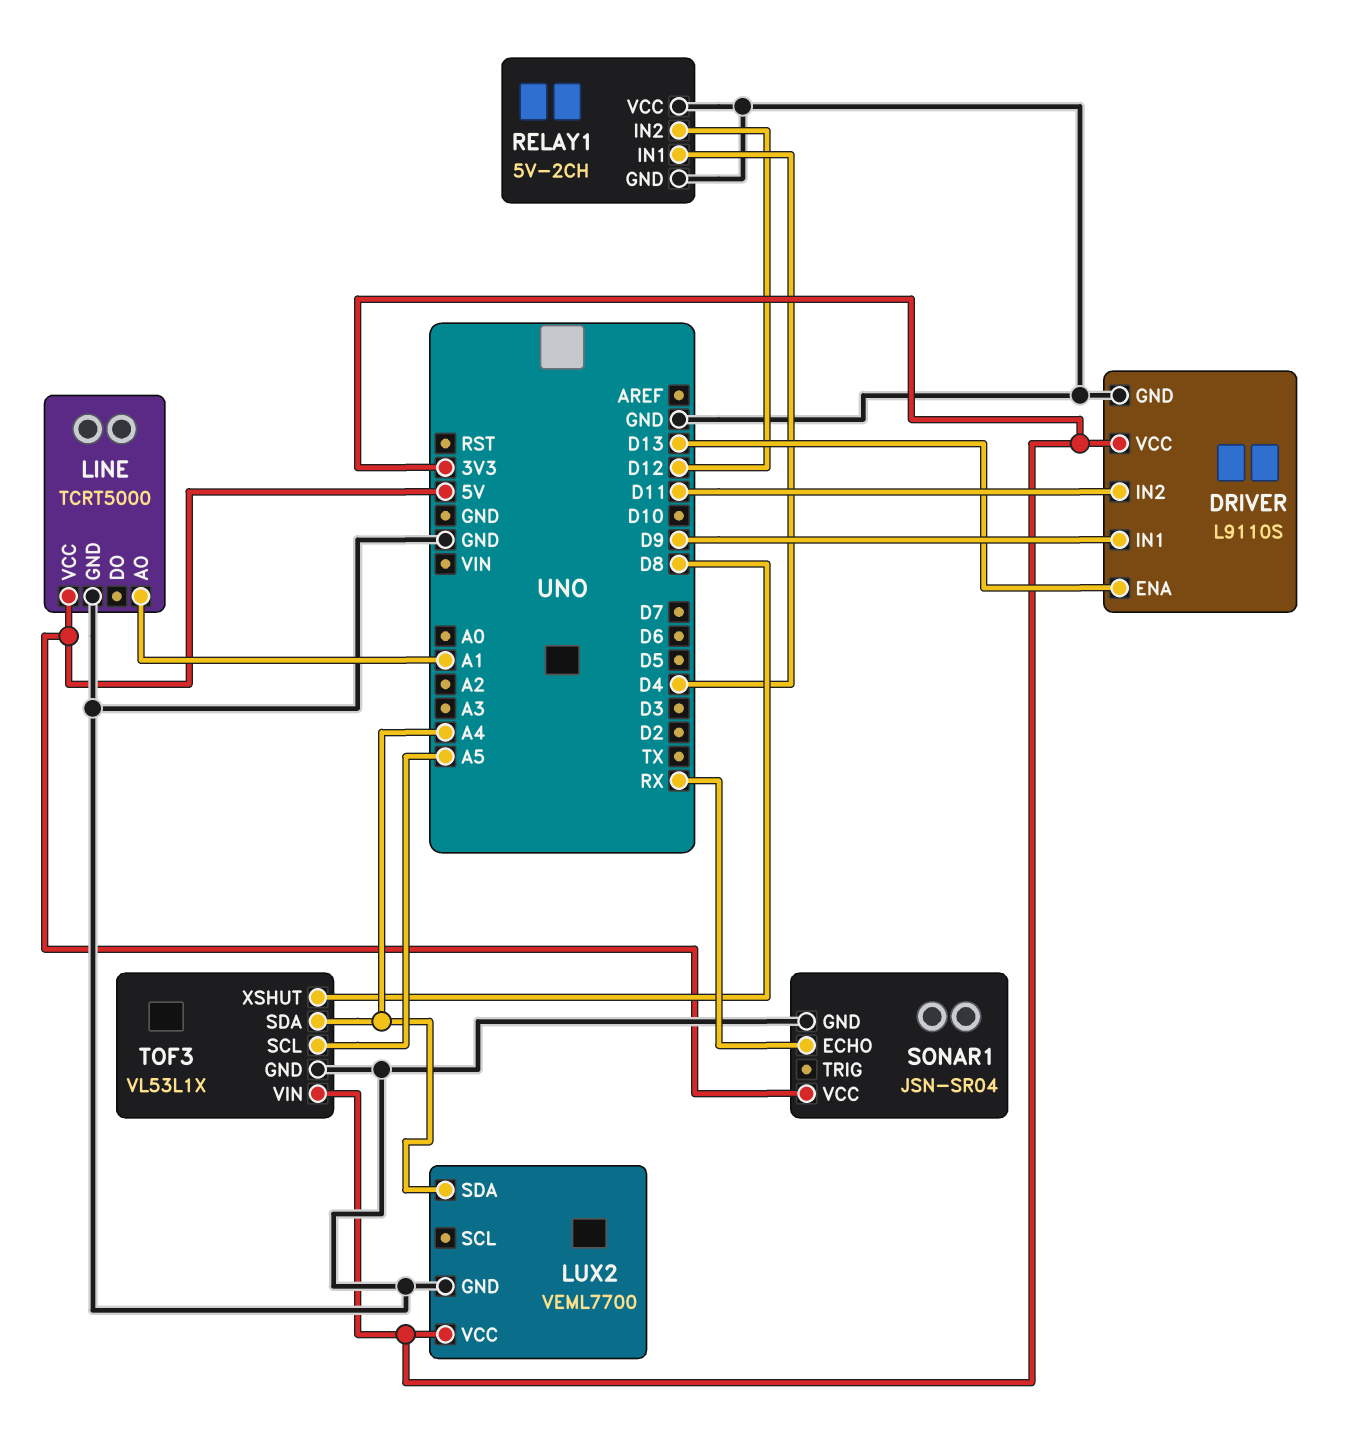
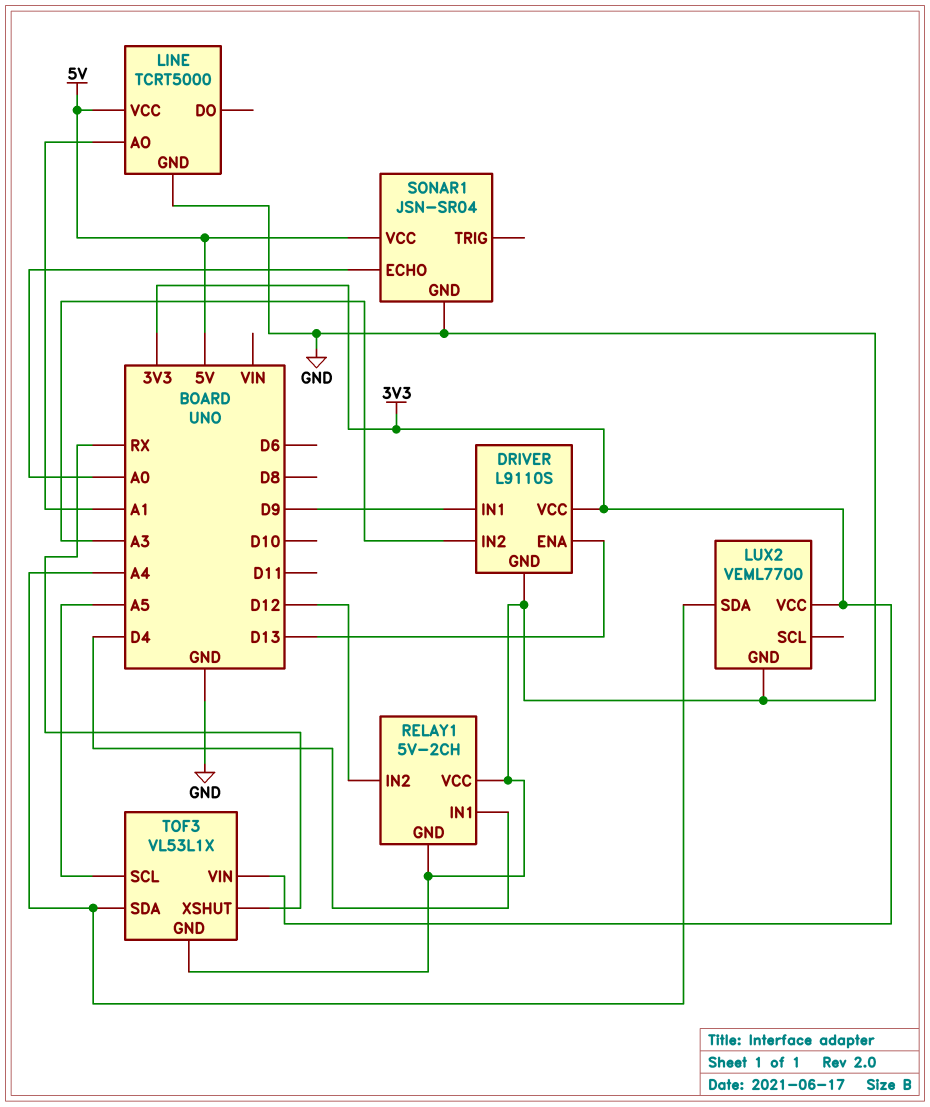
DRIVER pin IN2: D11 -> A3
SONAR1 pin ECHO: RX -> A0
TOF3 pin XSHUT: D8 -> RX

